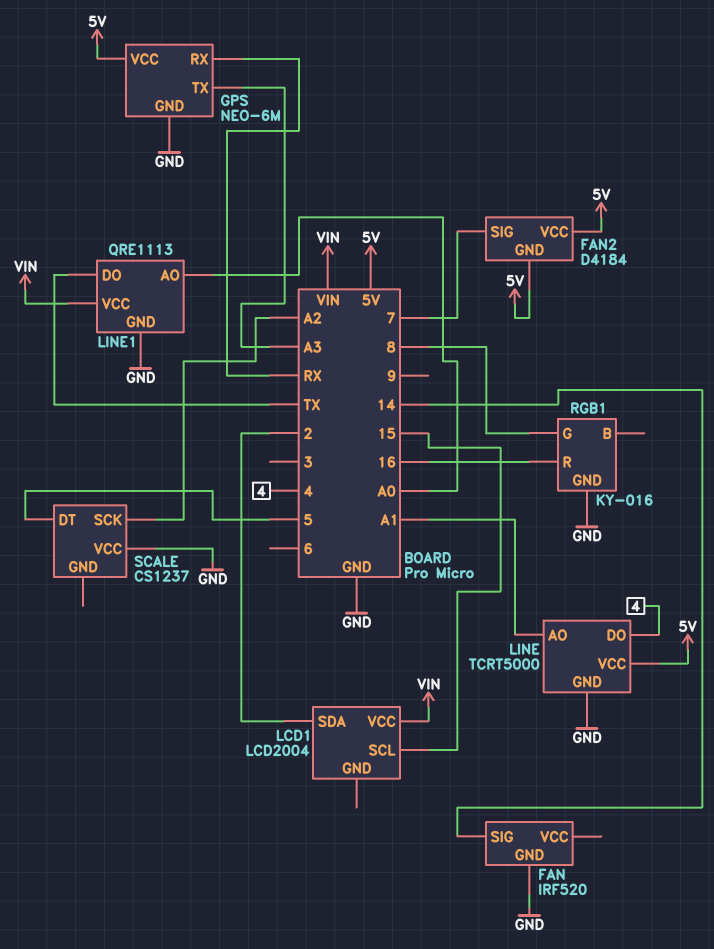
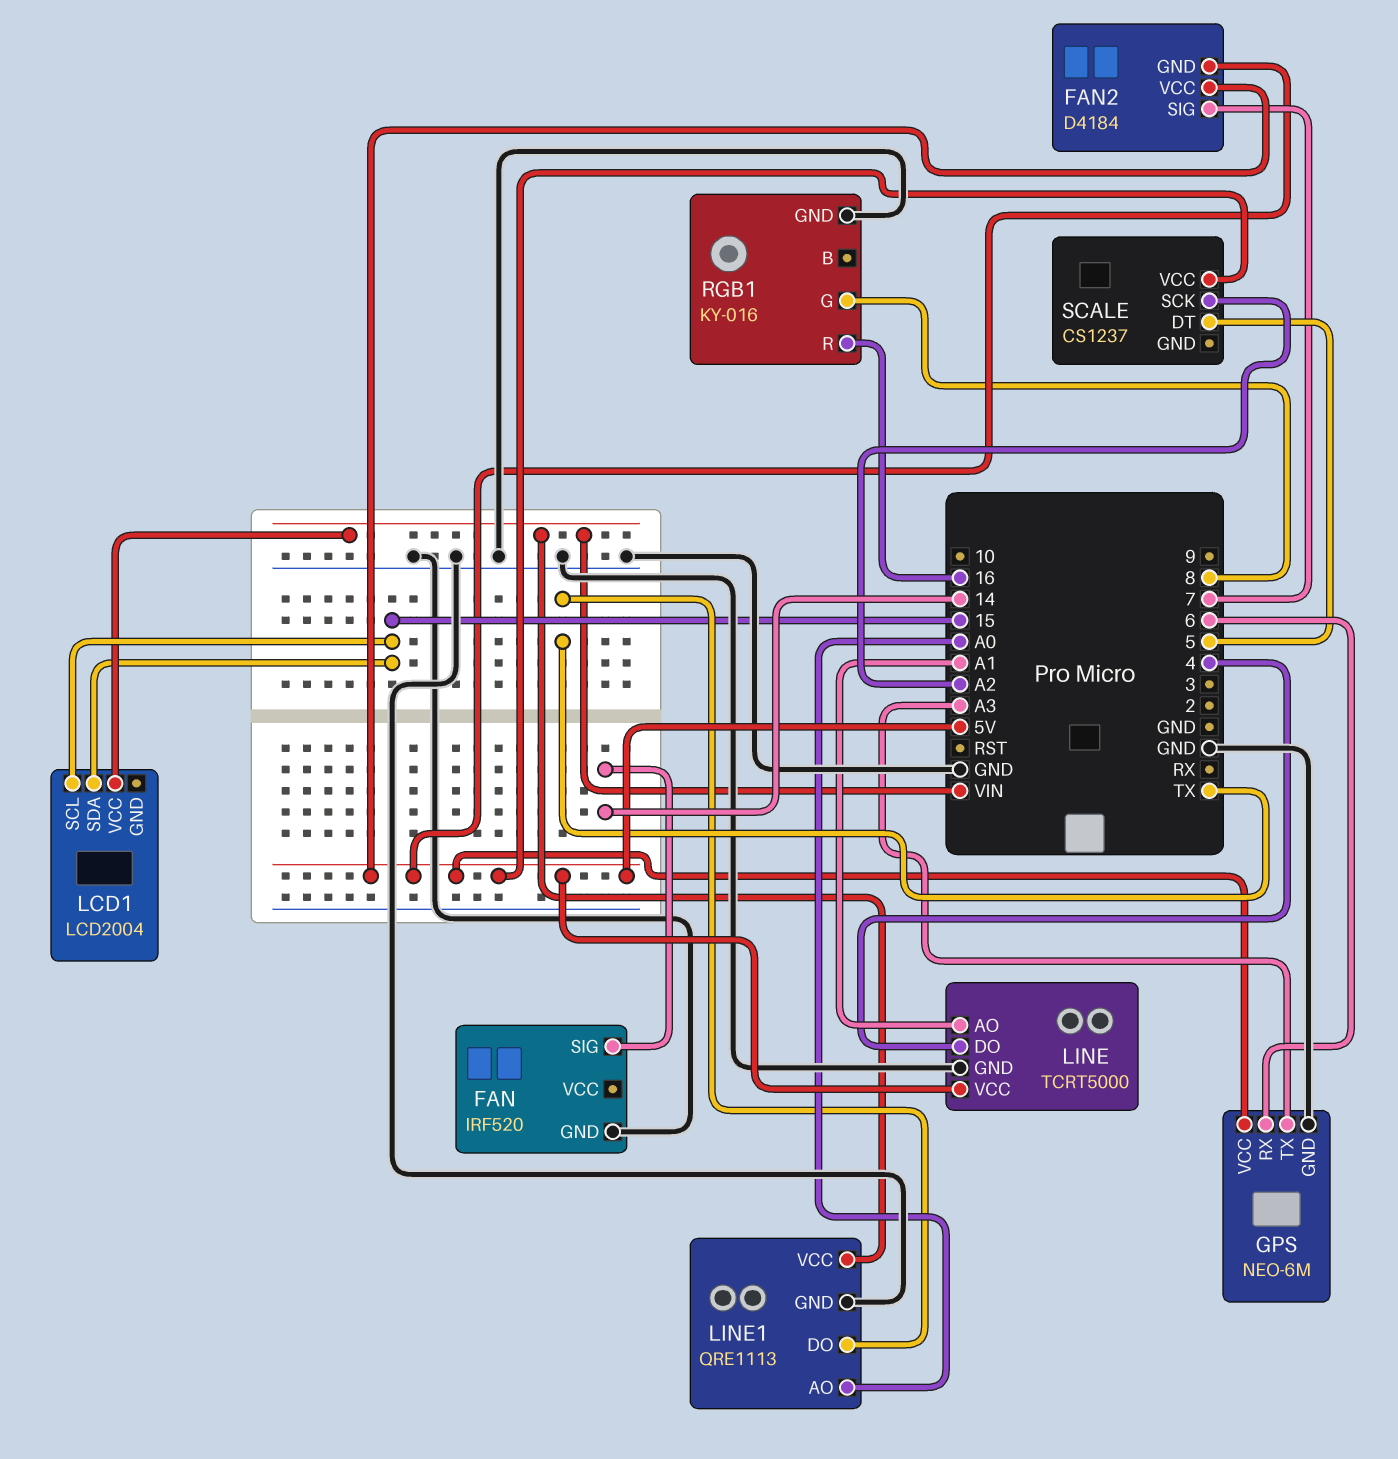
GPS pin RX: RX -> 6
LCD1 pin SDA: 2 -> 15
SCALE pin VCC: GND -> 5V

